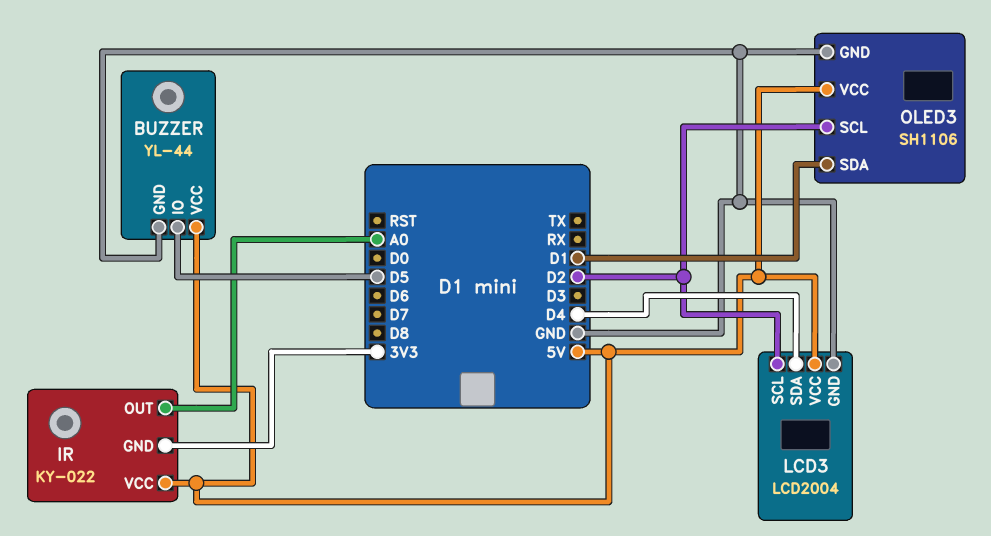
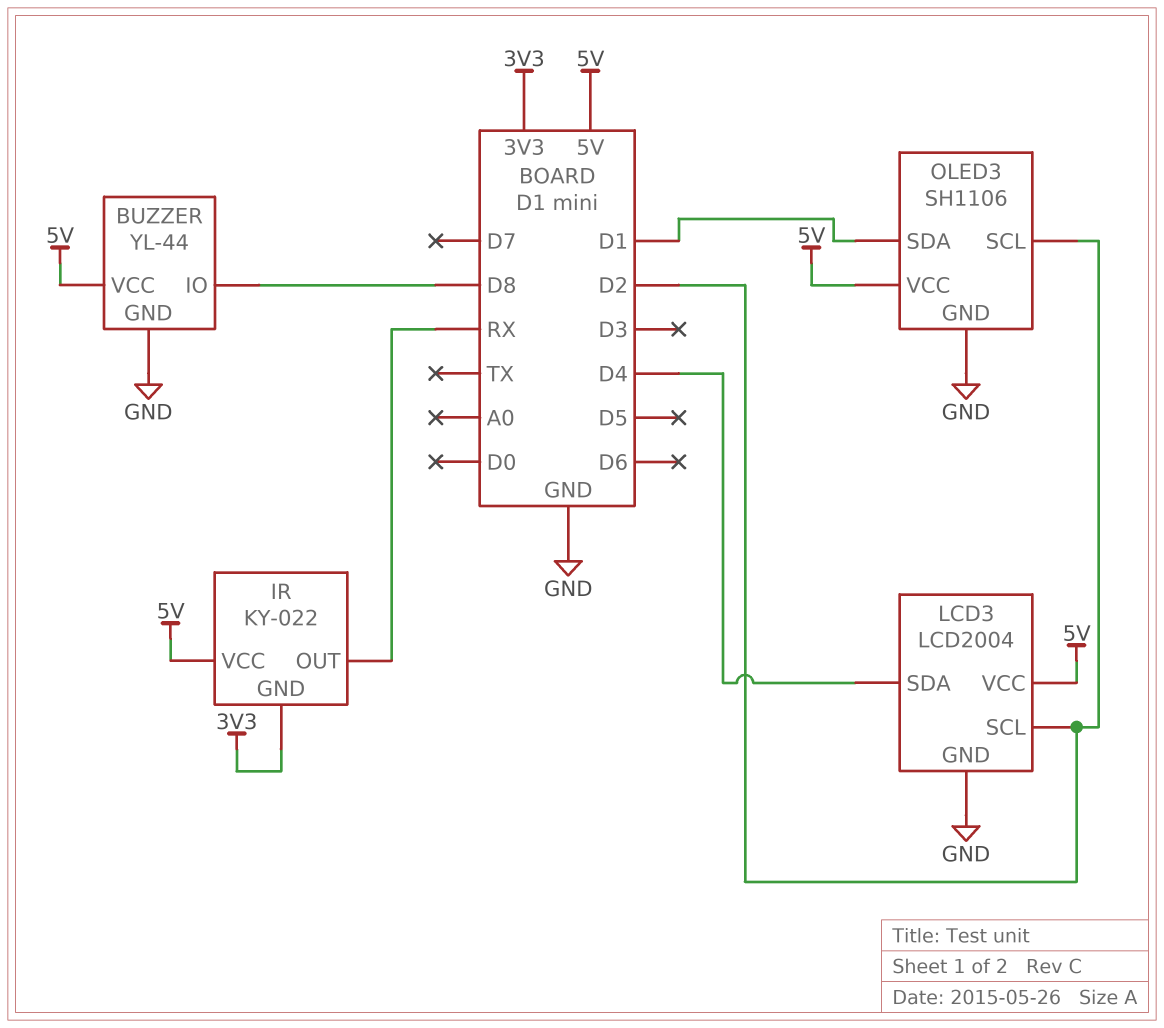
BUZZER pin IO: D5 -> D8
IR pin OUT: A0 -> RX

